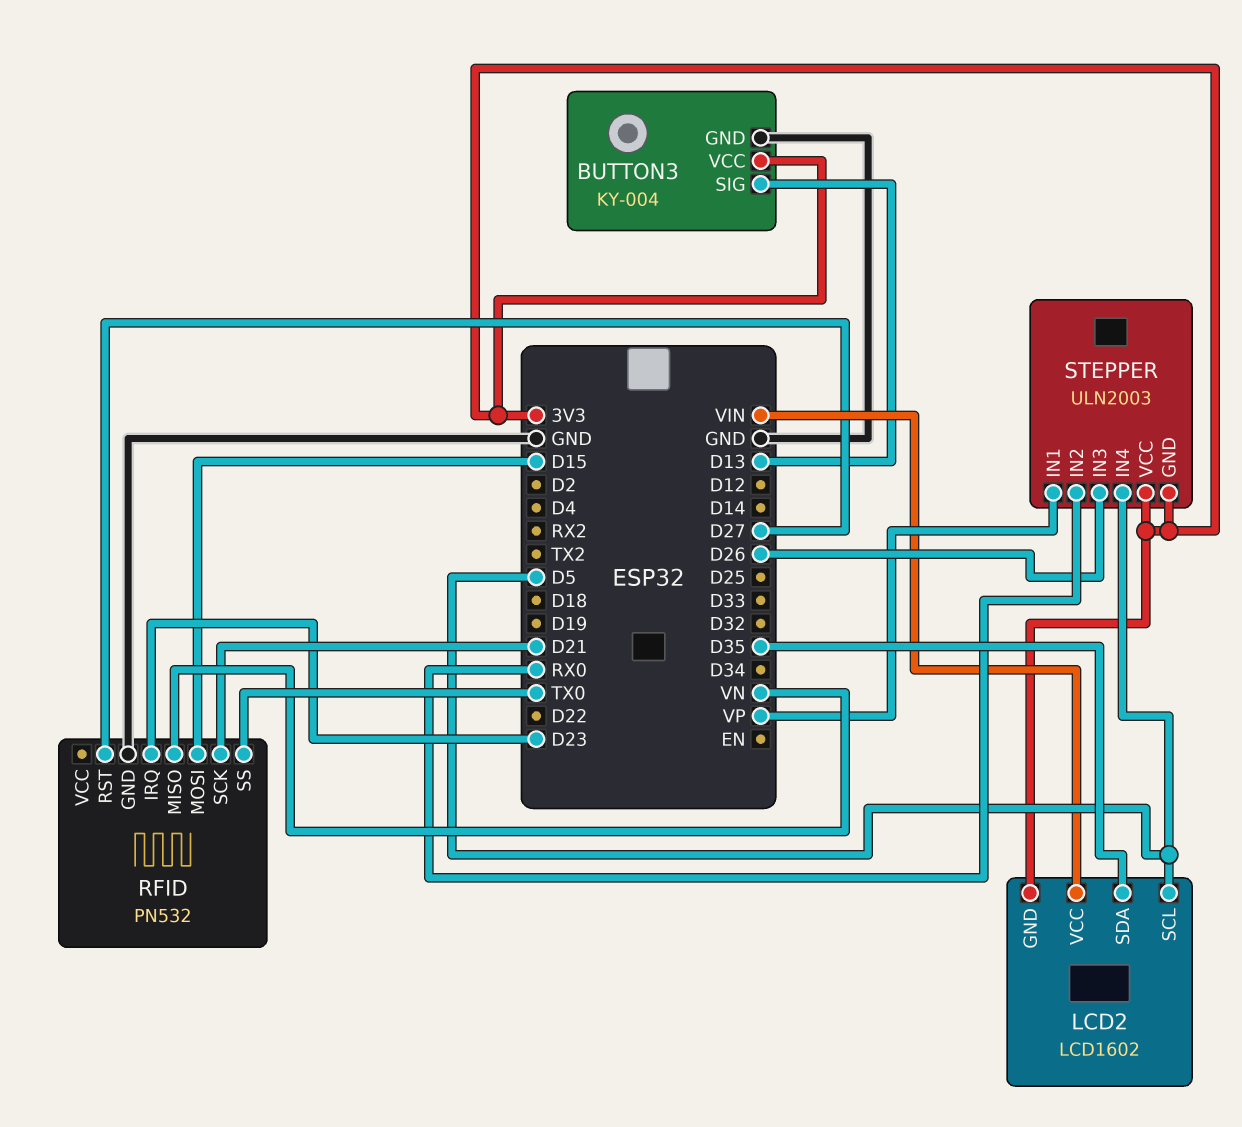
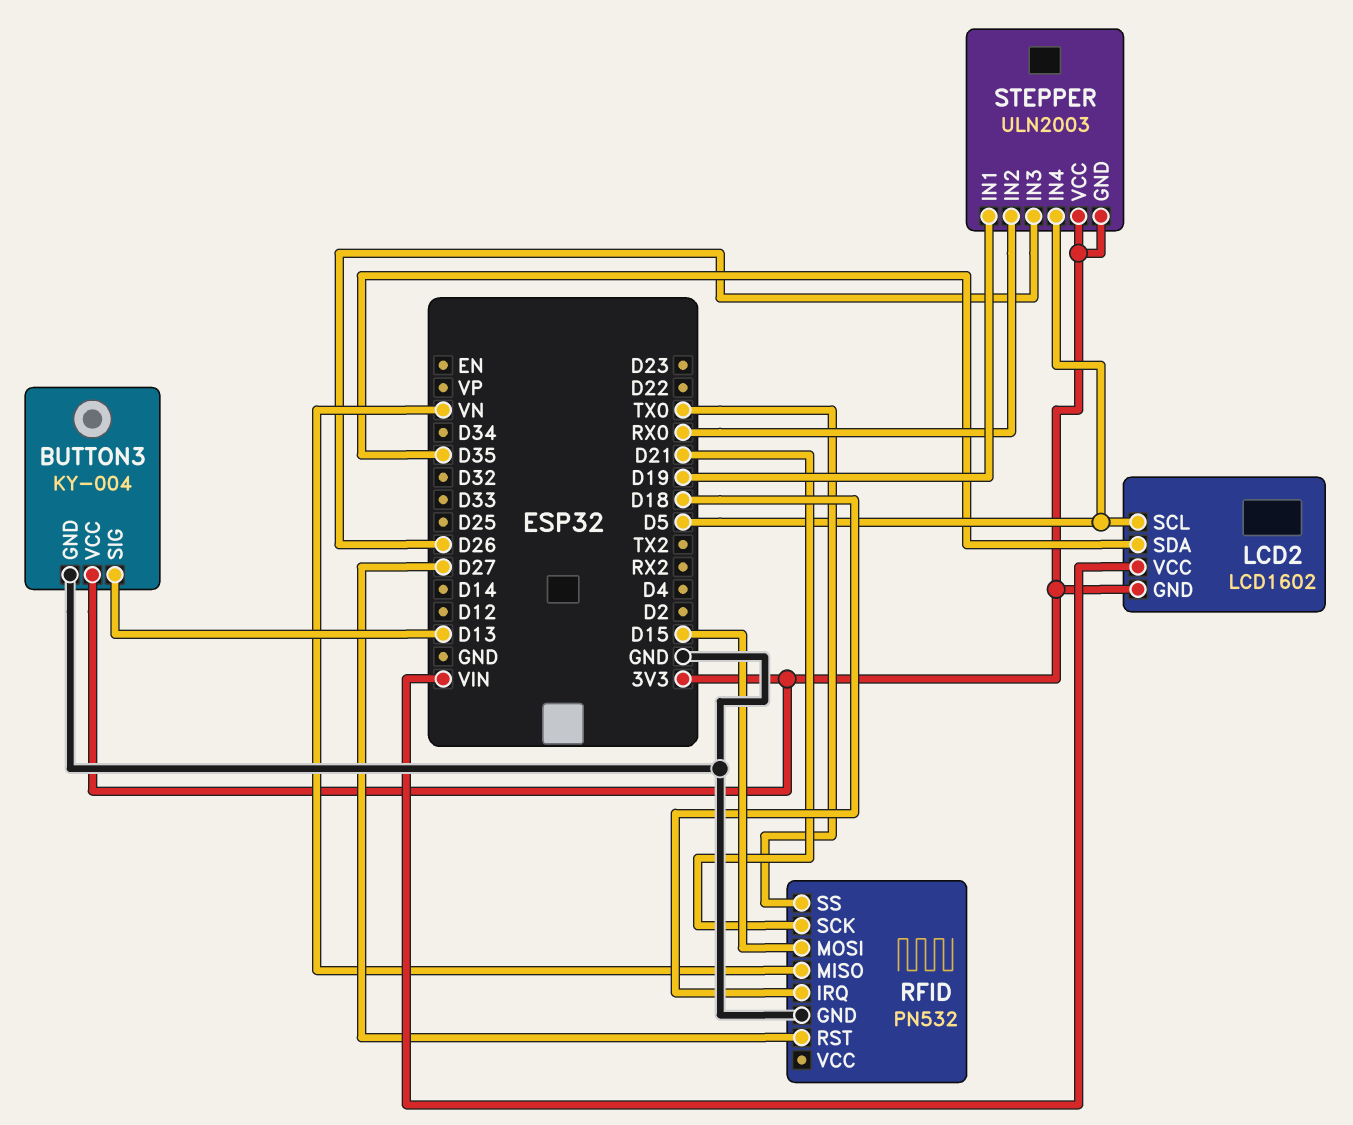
RFID pin IRQ: D23 -> D18
STEPPER pin IN1: VP -> D19

